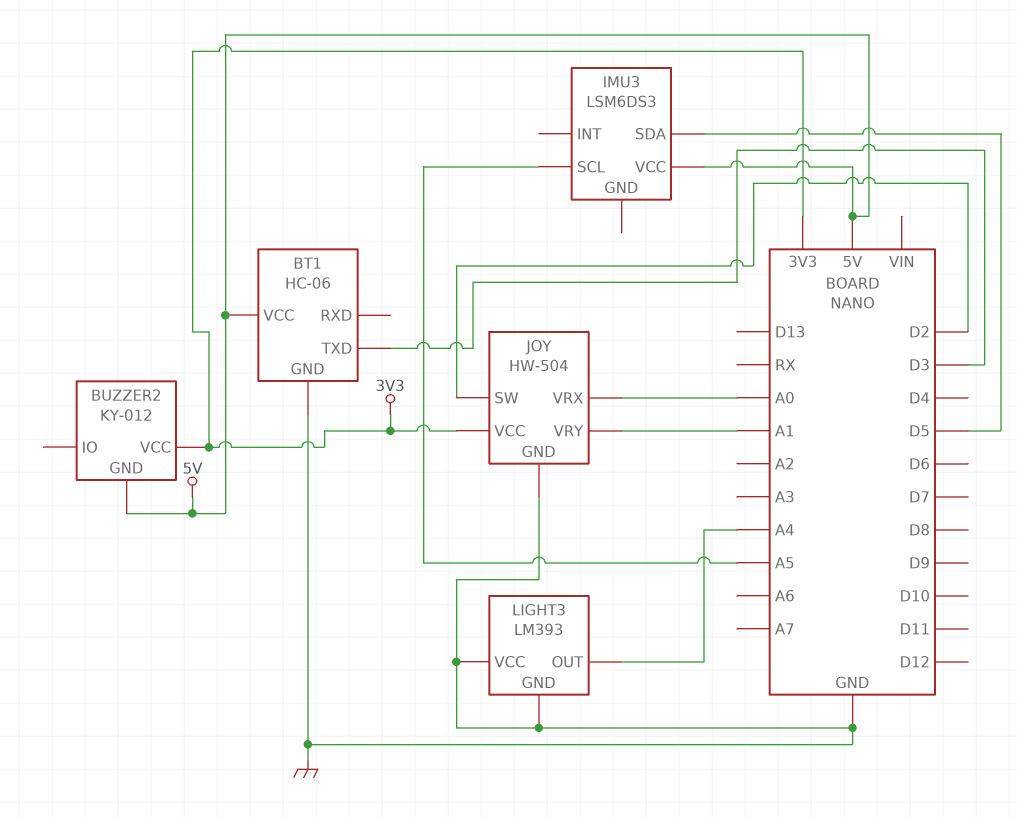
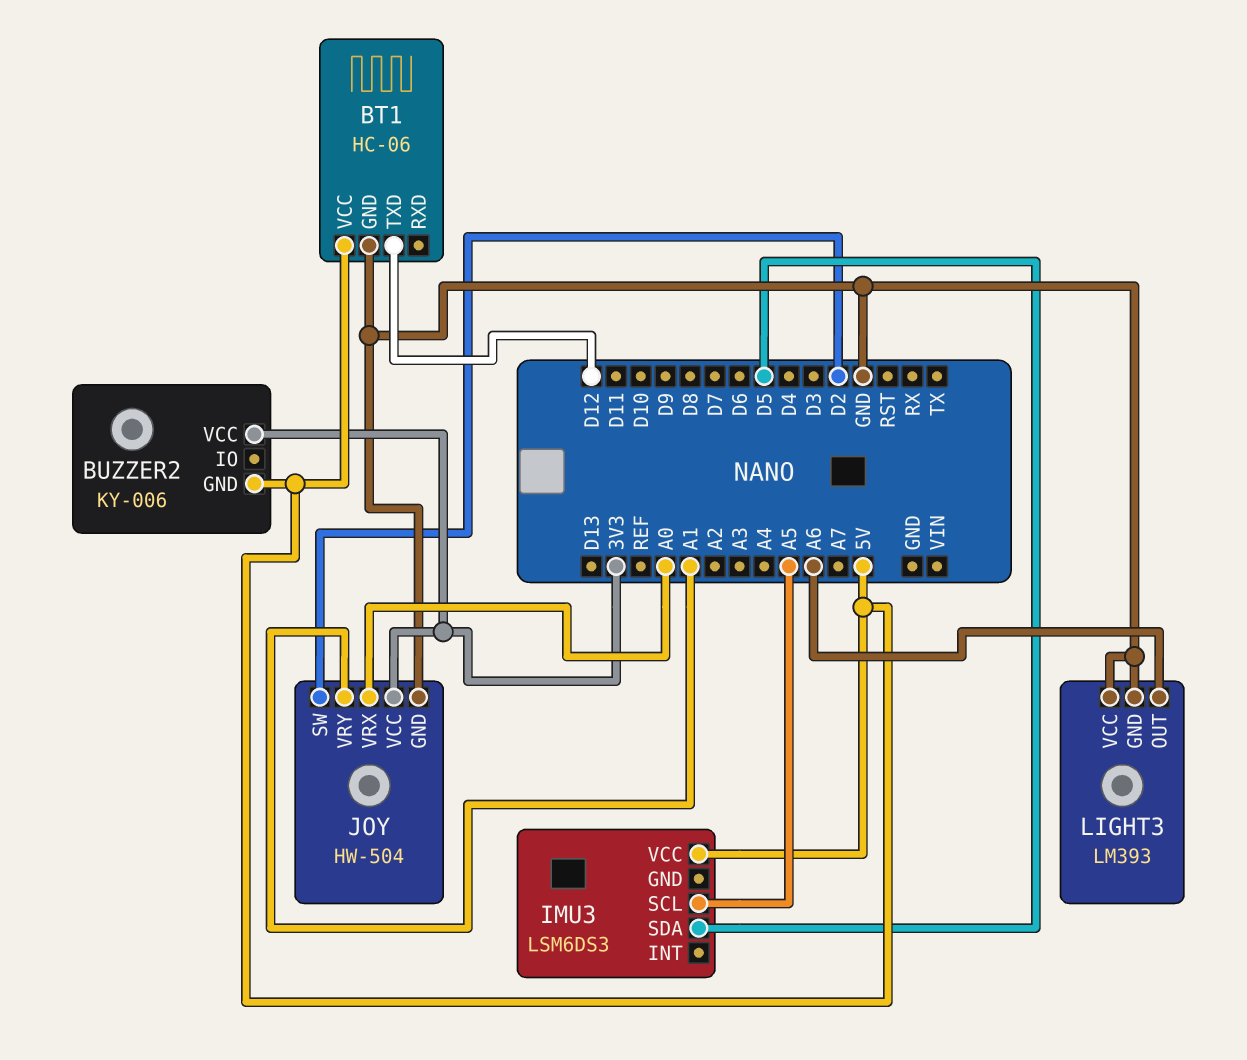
BT1 pin TXD: D3 -> D12
BUZZER2: KY-012 -> KY-006
LIGHT3 pin OUT: A4 -> A6

